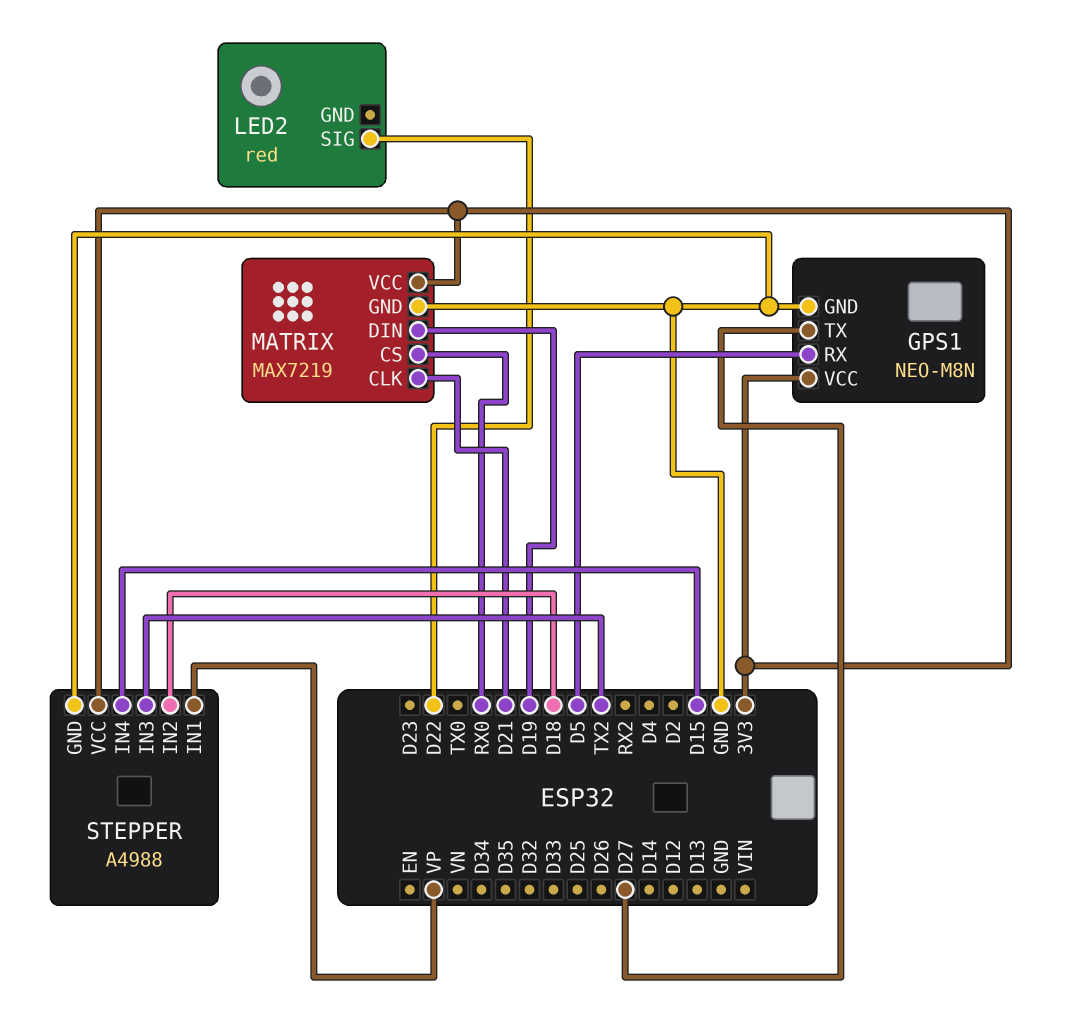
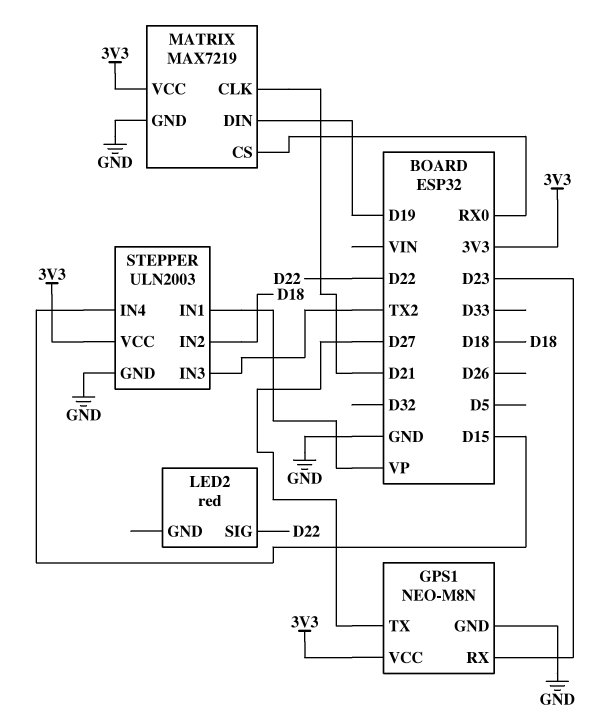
GPS1 pin RX: D5 -> D23
STEPPER: A4988 -> ULN2003

